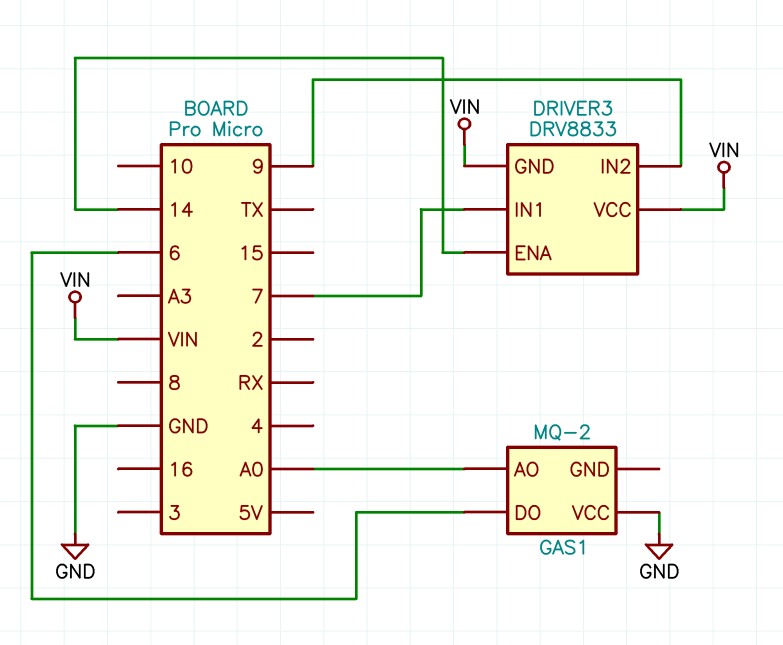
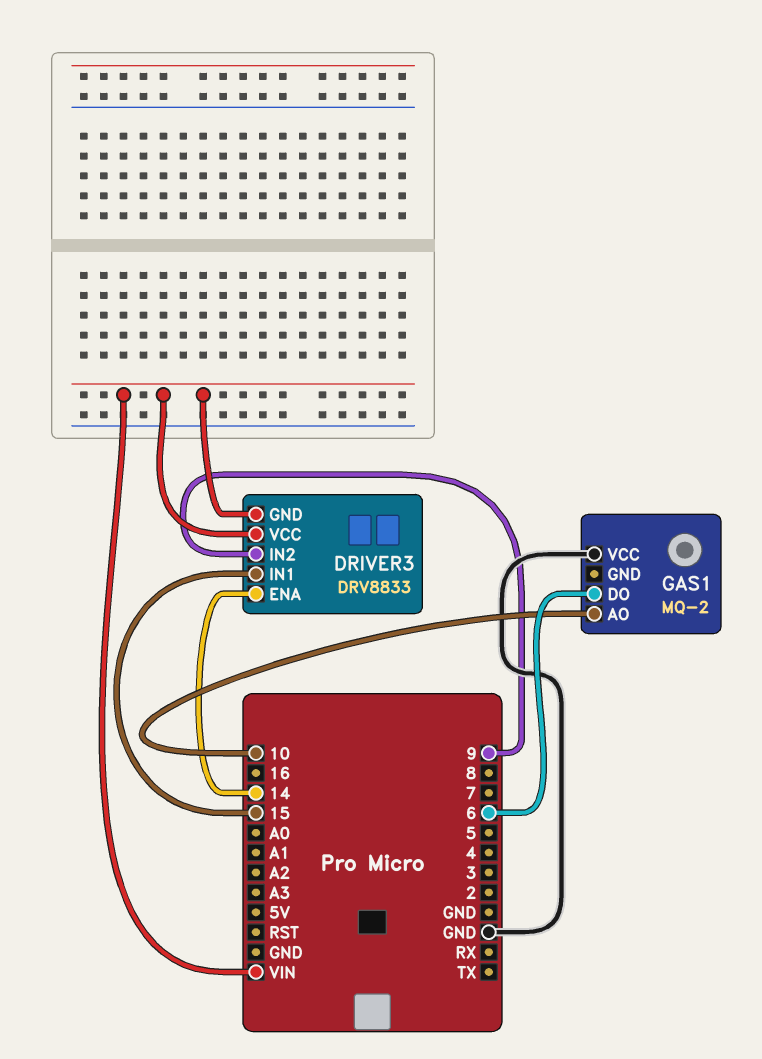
DRIVER3 pin IN1: 7 -> 15
GAS1 pin AO: A0 -> 10

